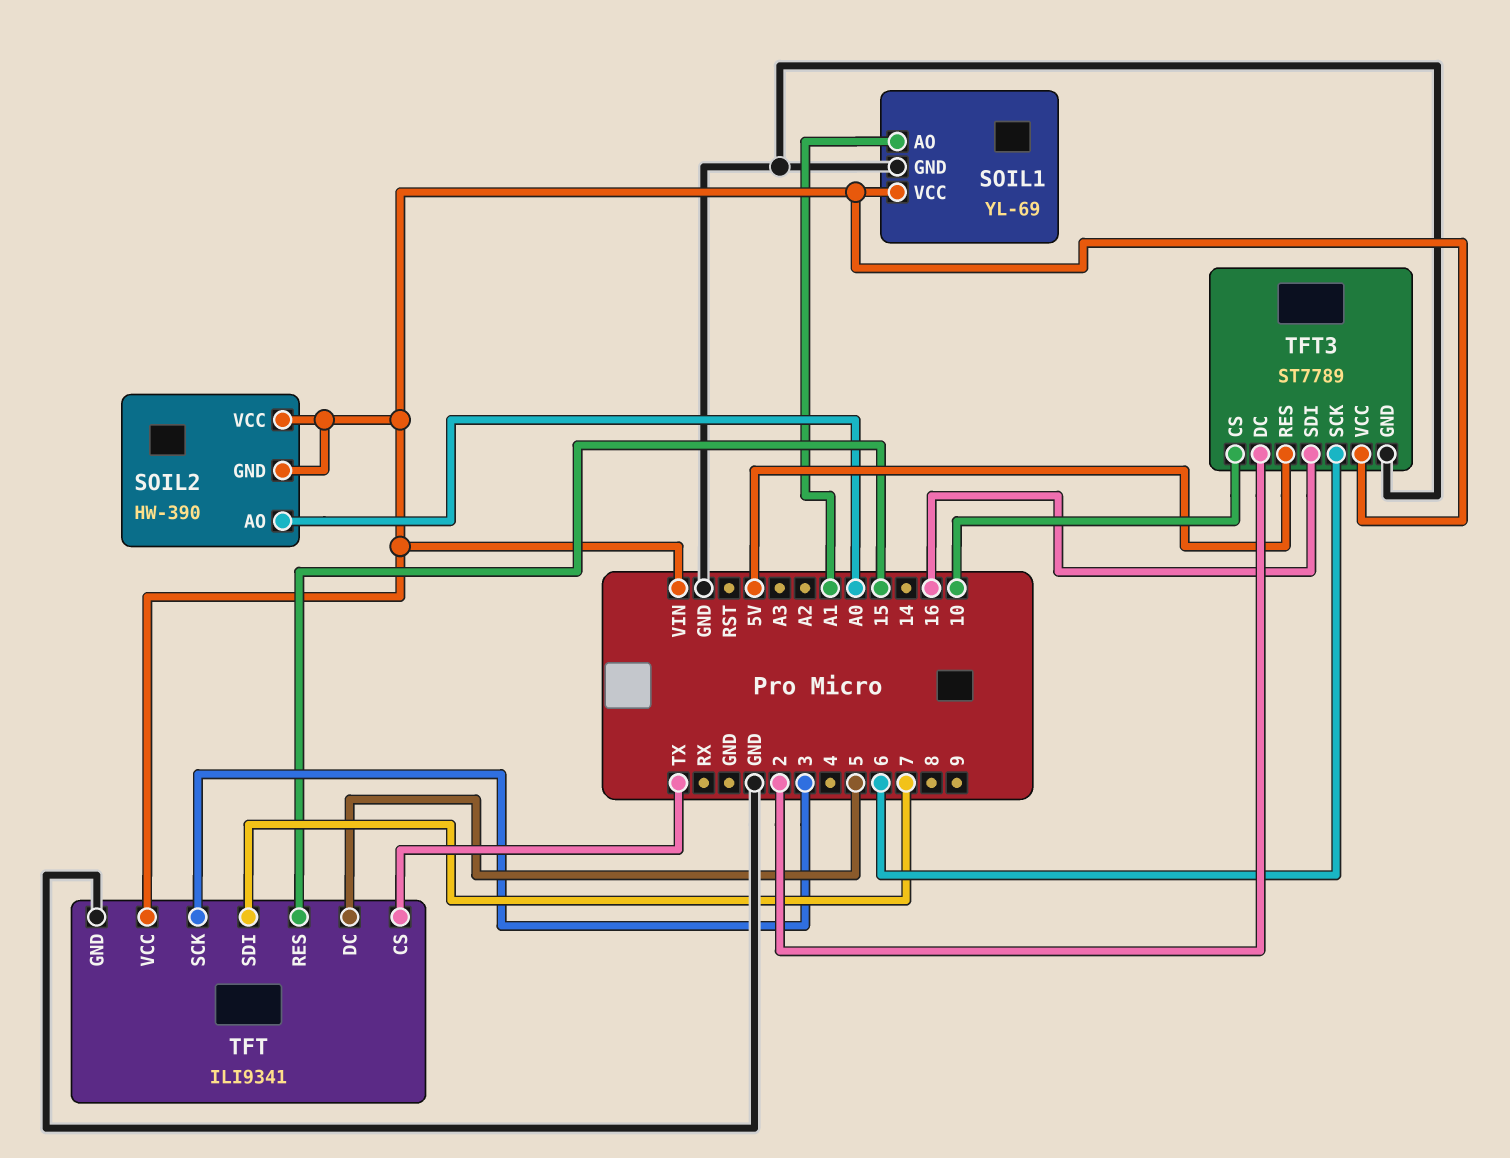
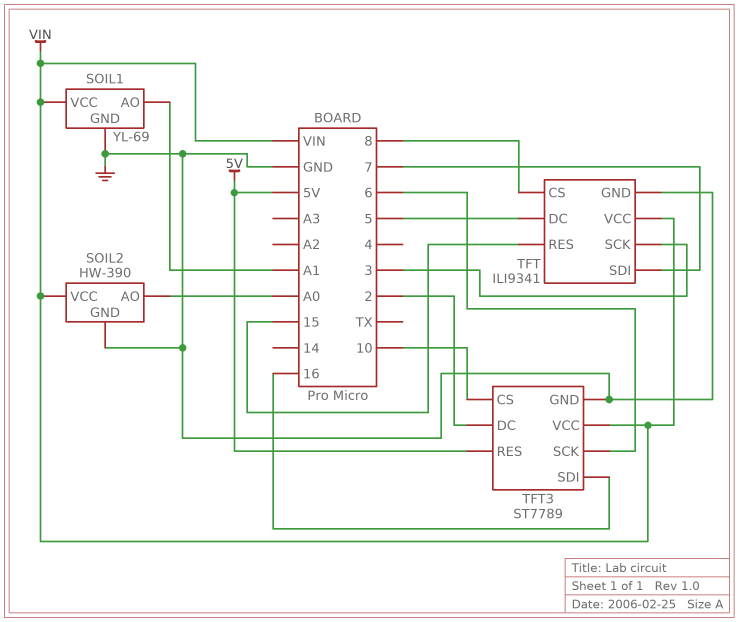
SOIL2 pin GND: VIN -> GND
TFT pin CS: TX -> 8

